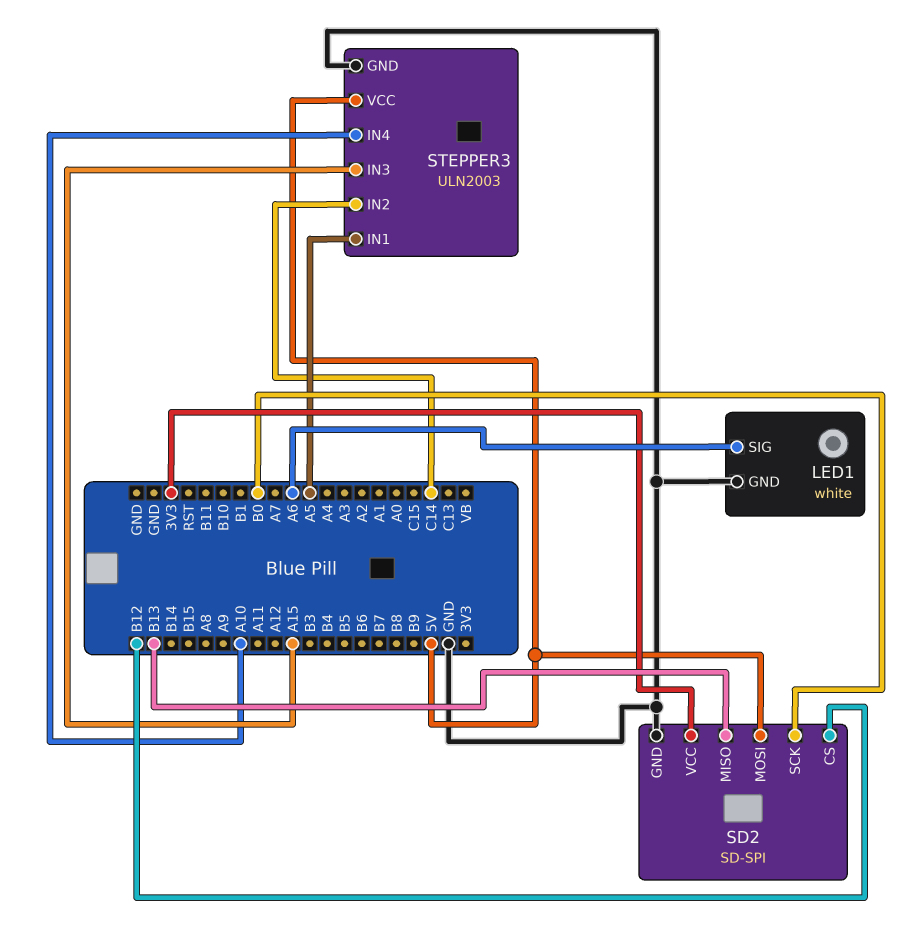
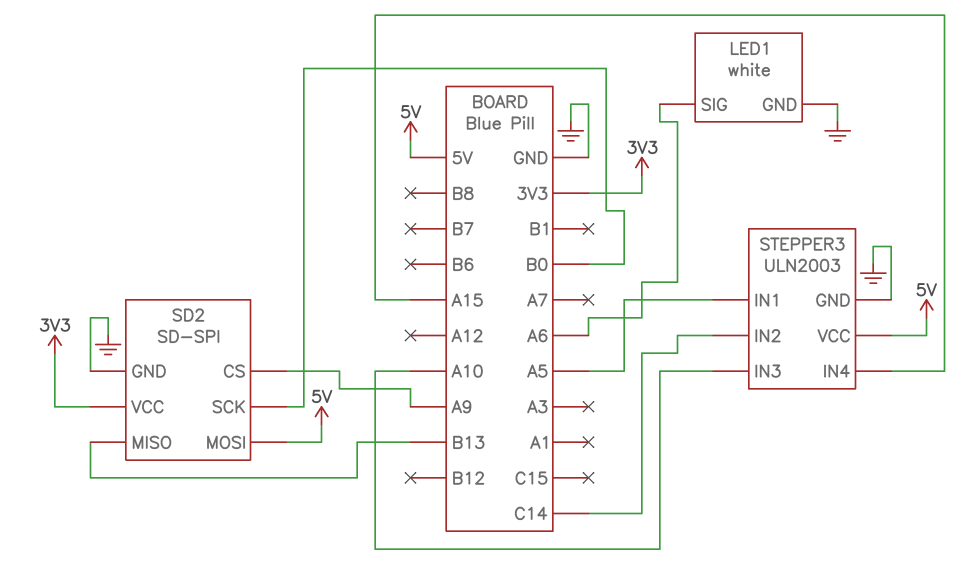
SD2 pin CS: B12 -> A9
STEPPER3 pin IN3: A15 -> A10
STEPPER3 pin IN4: A10 -> A15

